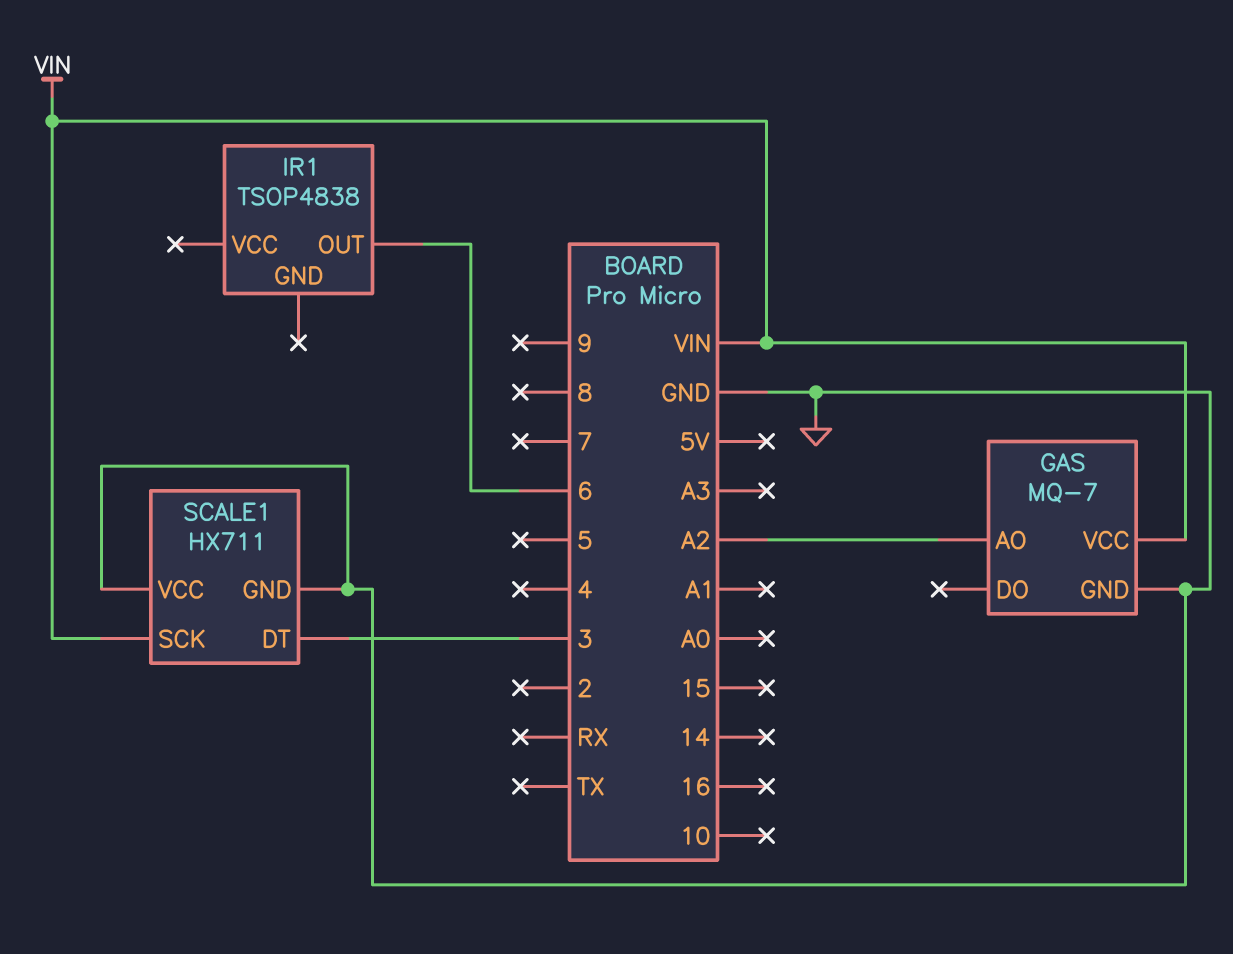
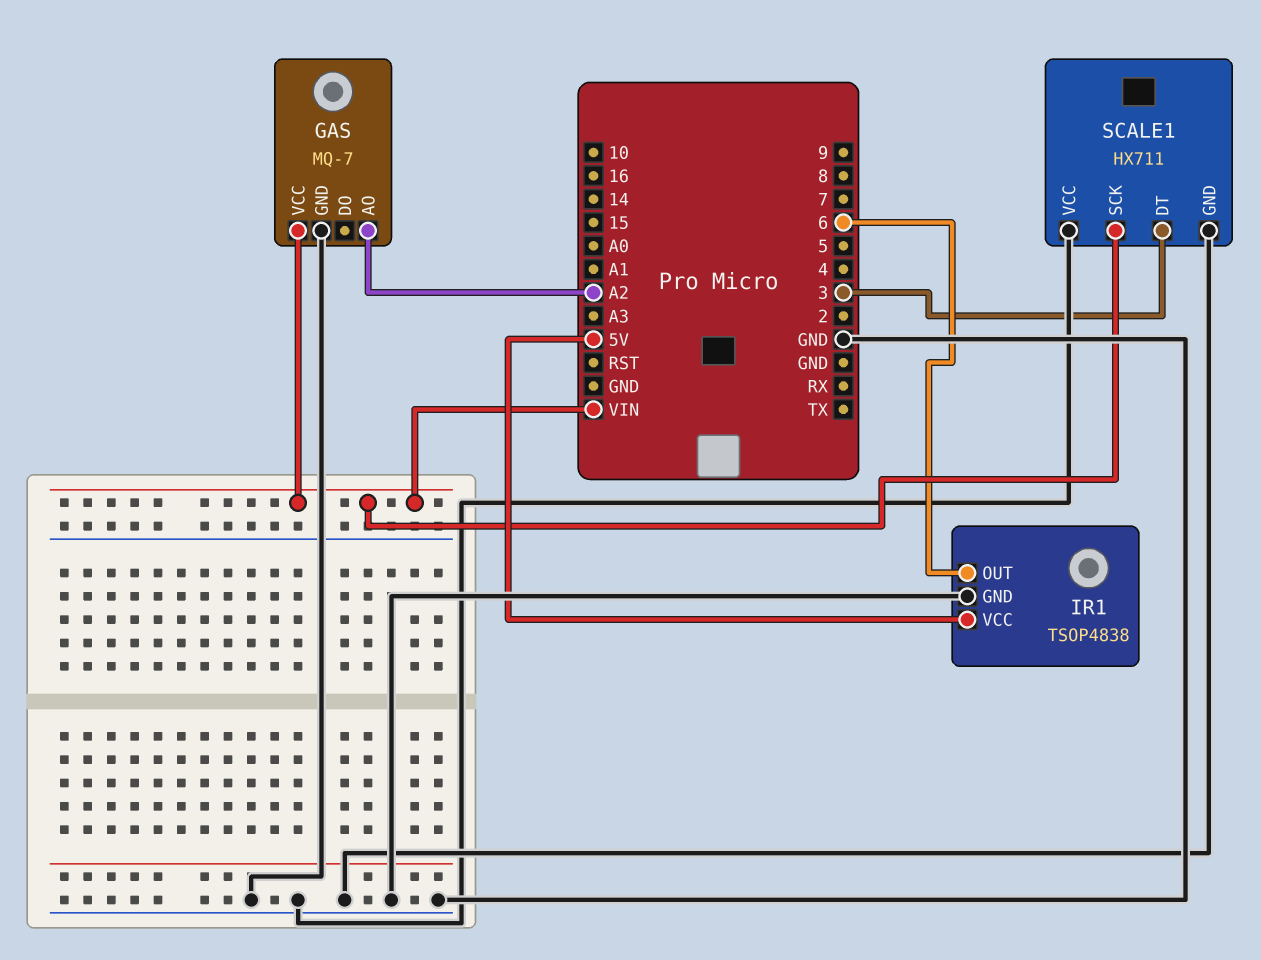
IR1 pin GND: none -> GND
IR1 pin VCC: none -> 5V

